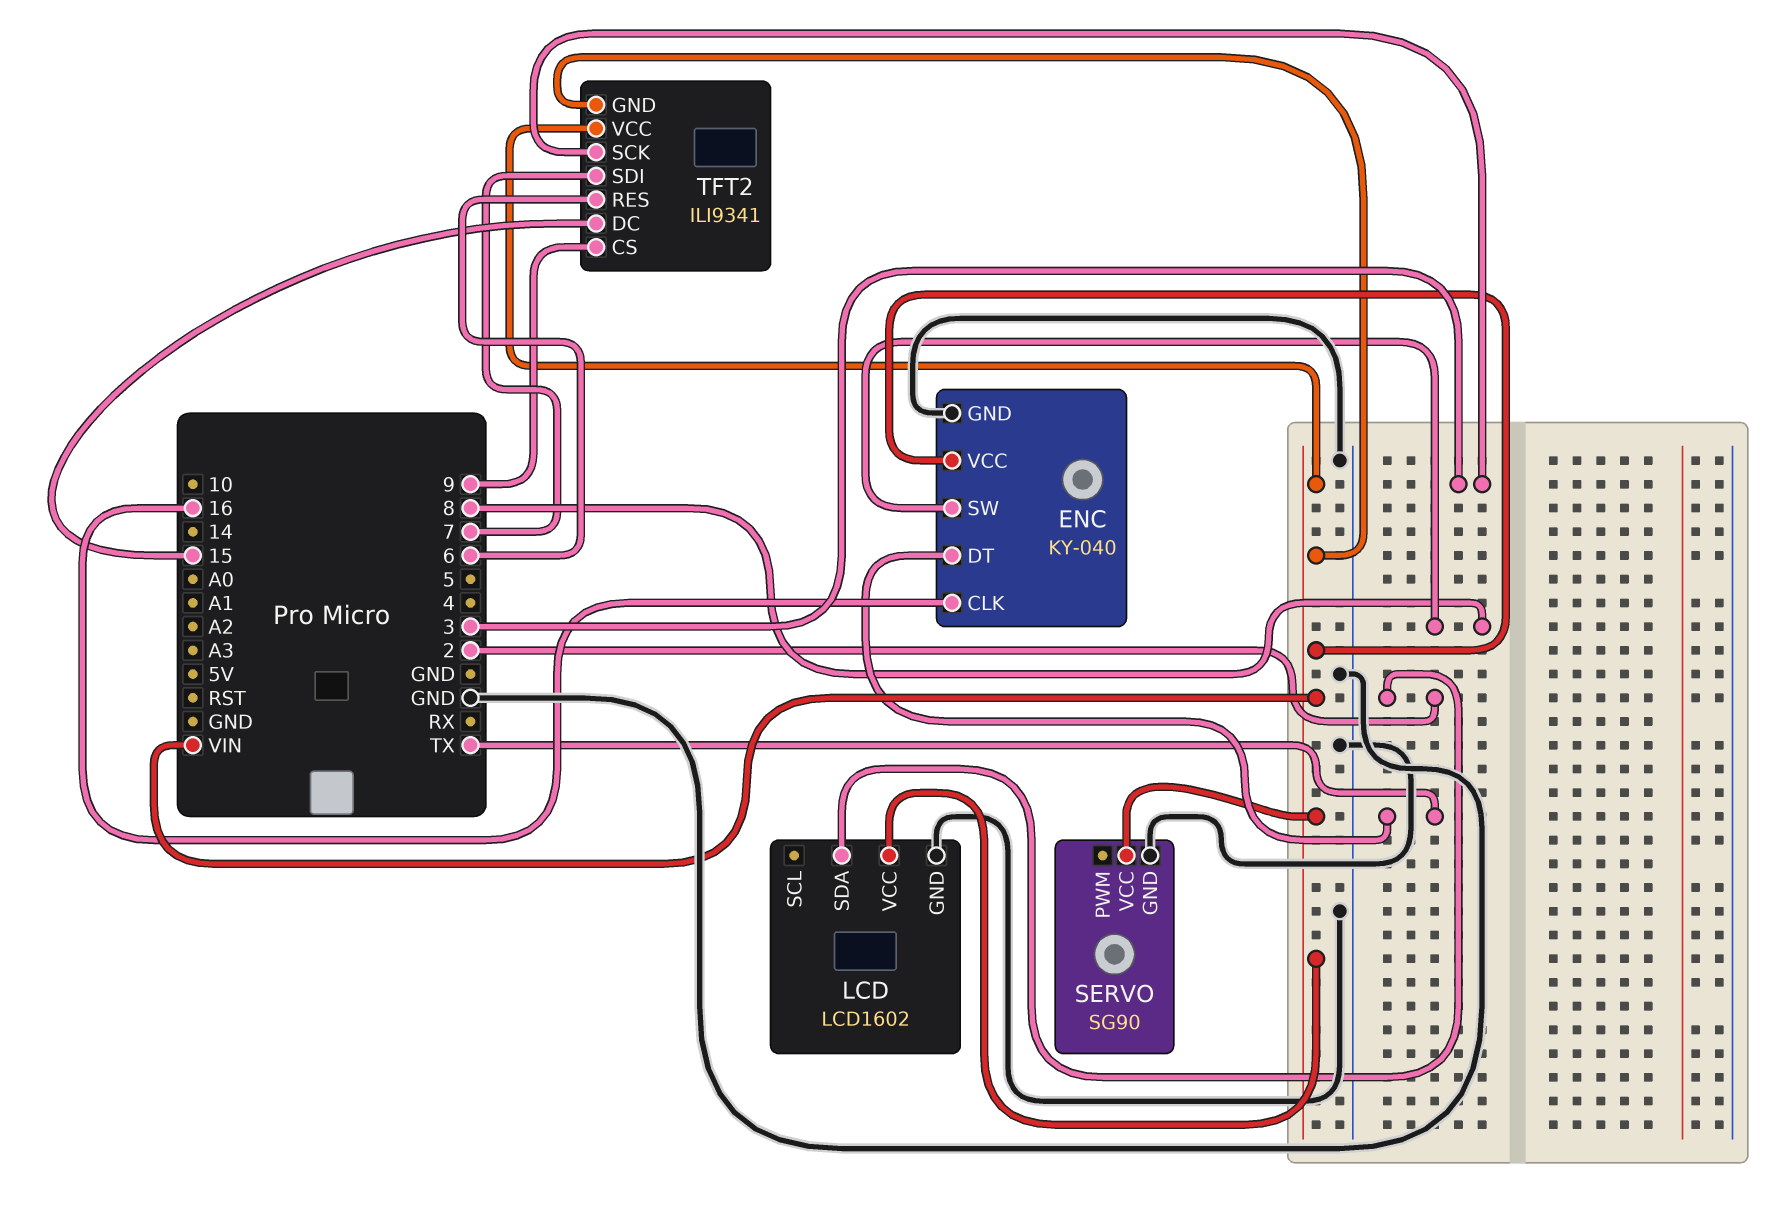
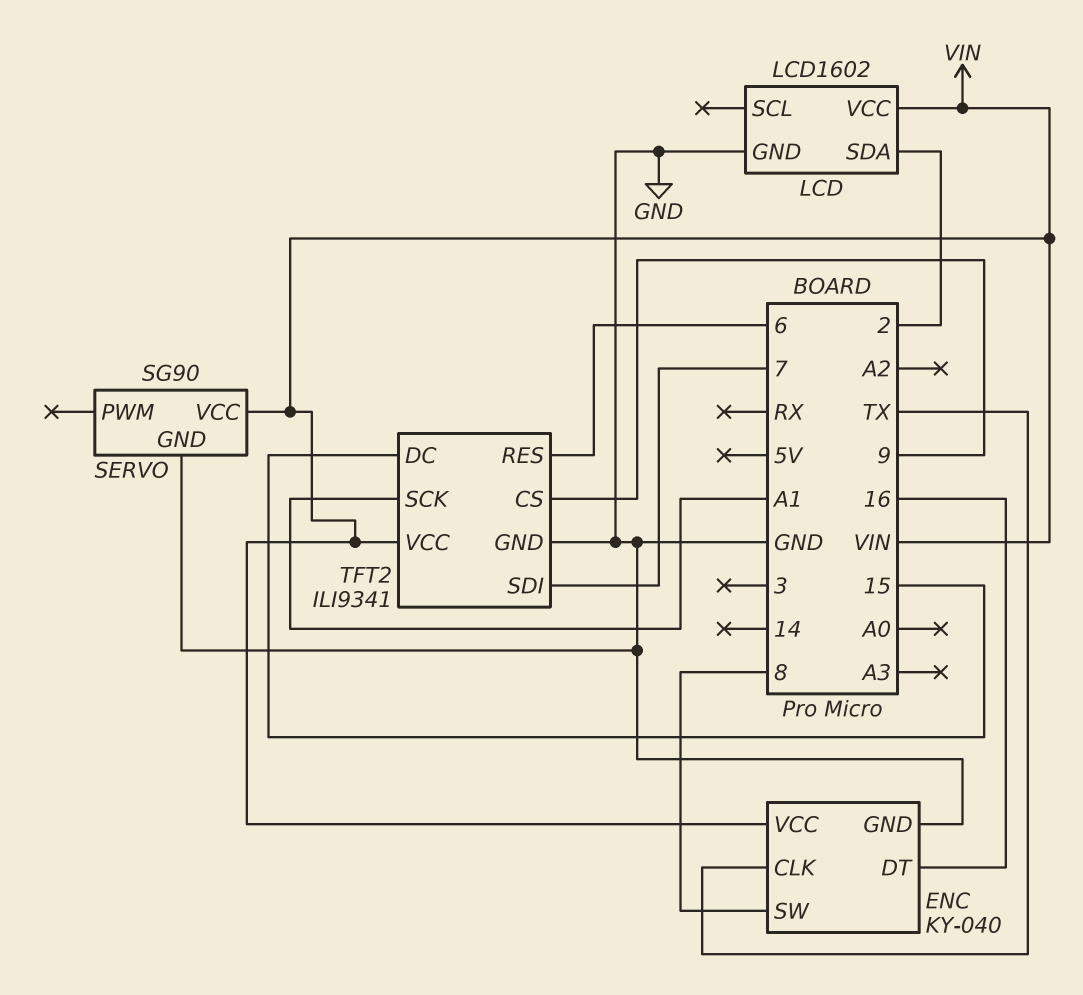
ENC pin CLK: 16 -> TX
ENC pin DT: TX -> 16
TFT2 pin GND: VIN -> GND
TFT2 pin SCK: 3 -> A1

